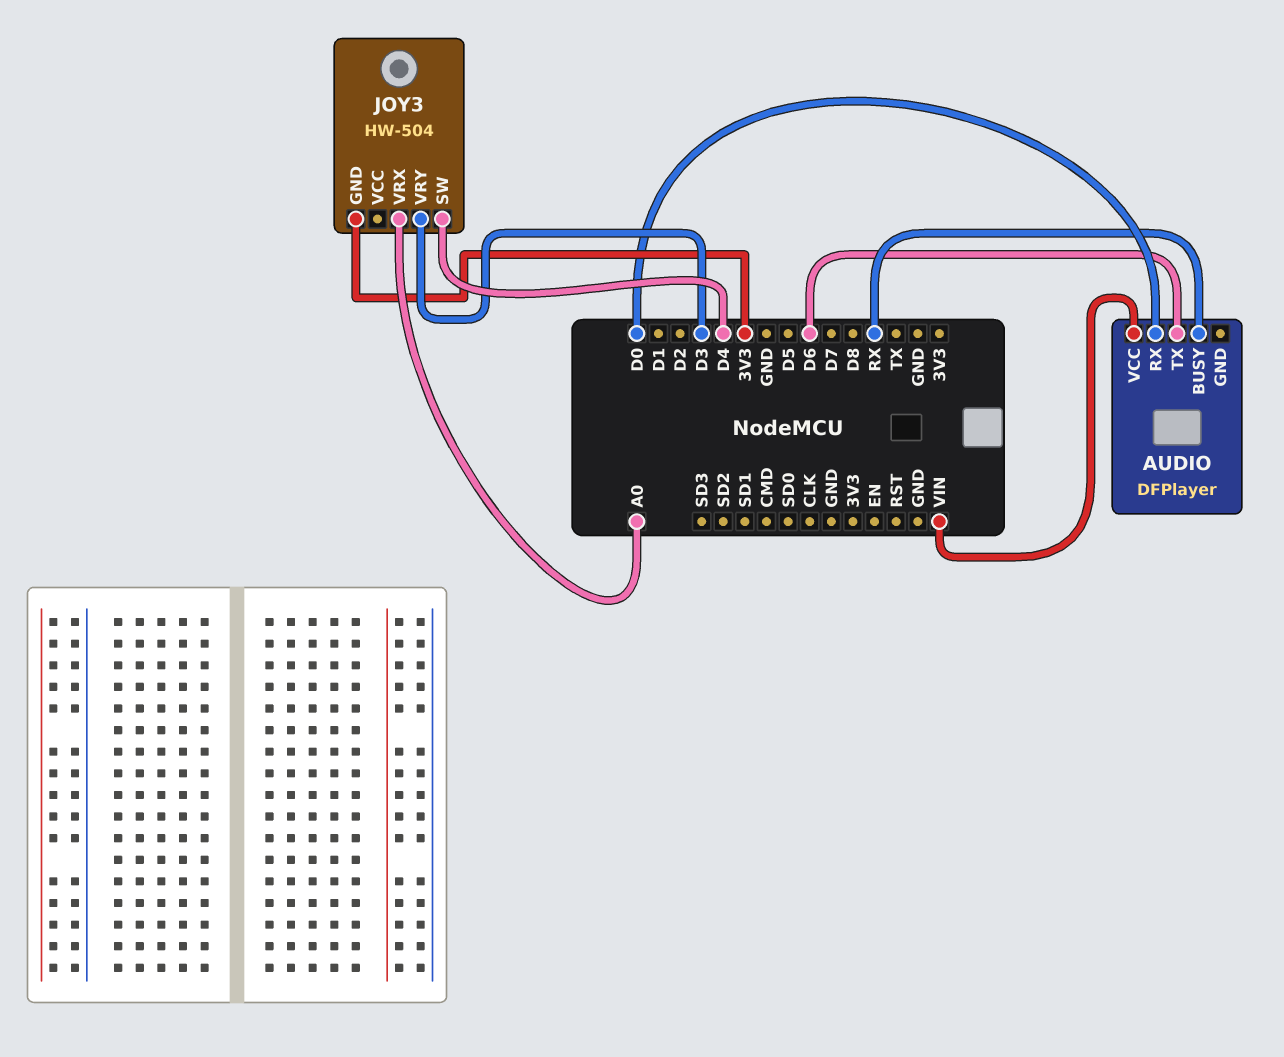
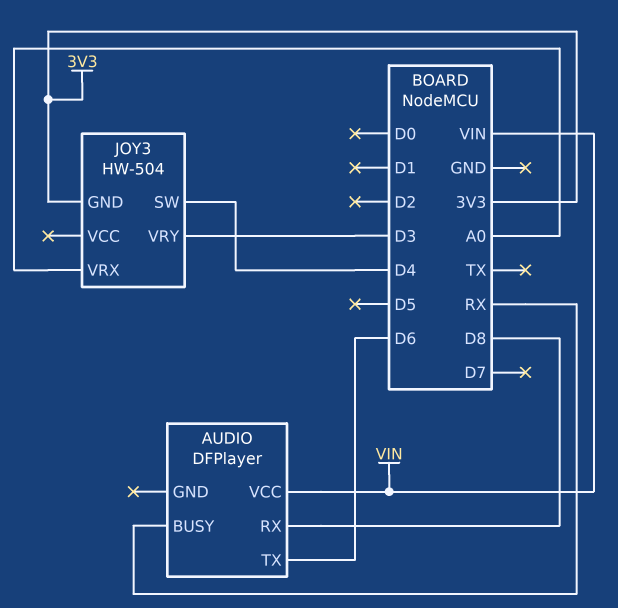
AUDIO pin RX: D0 -> D8

